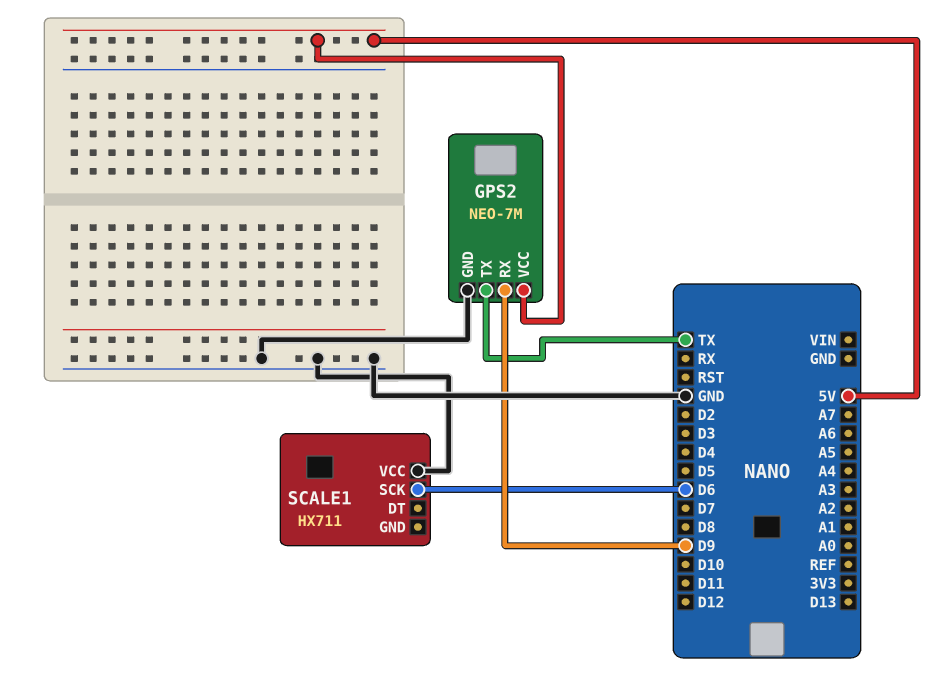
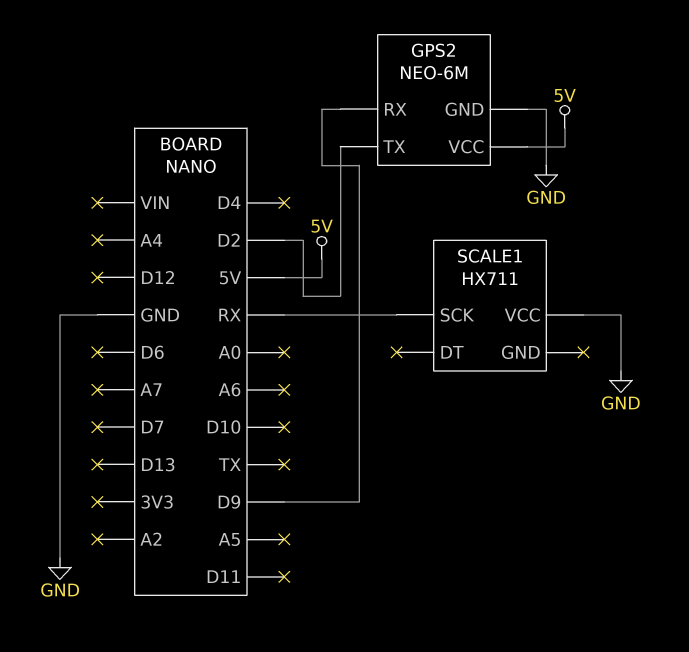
GPS2: NEO-7M -> NEO-6M
GPS2 pin TX: TX -> D2
SCALE1 pin SCK: D6 -> RX

